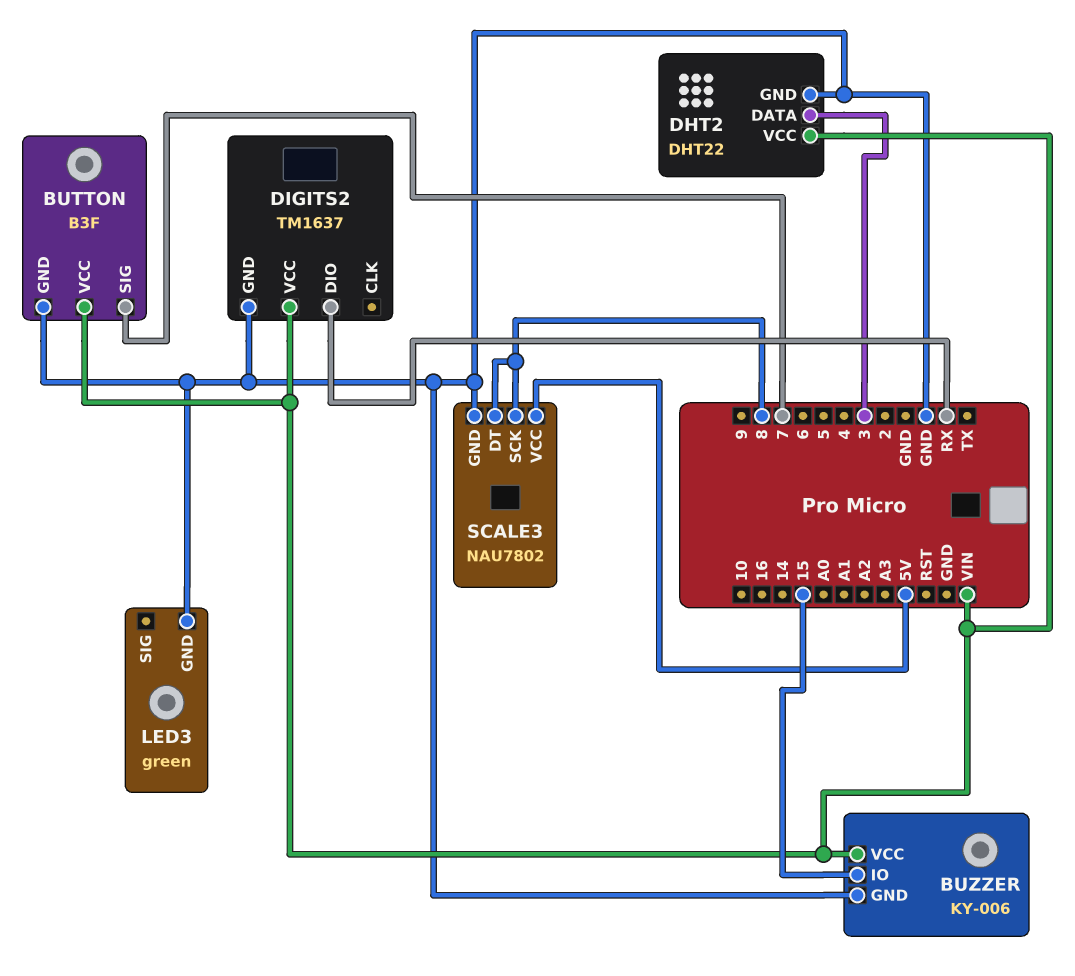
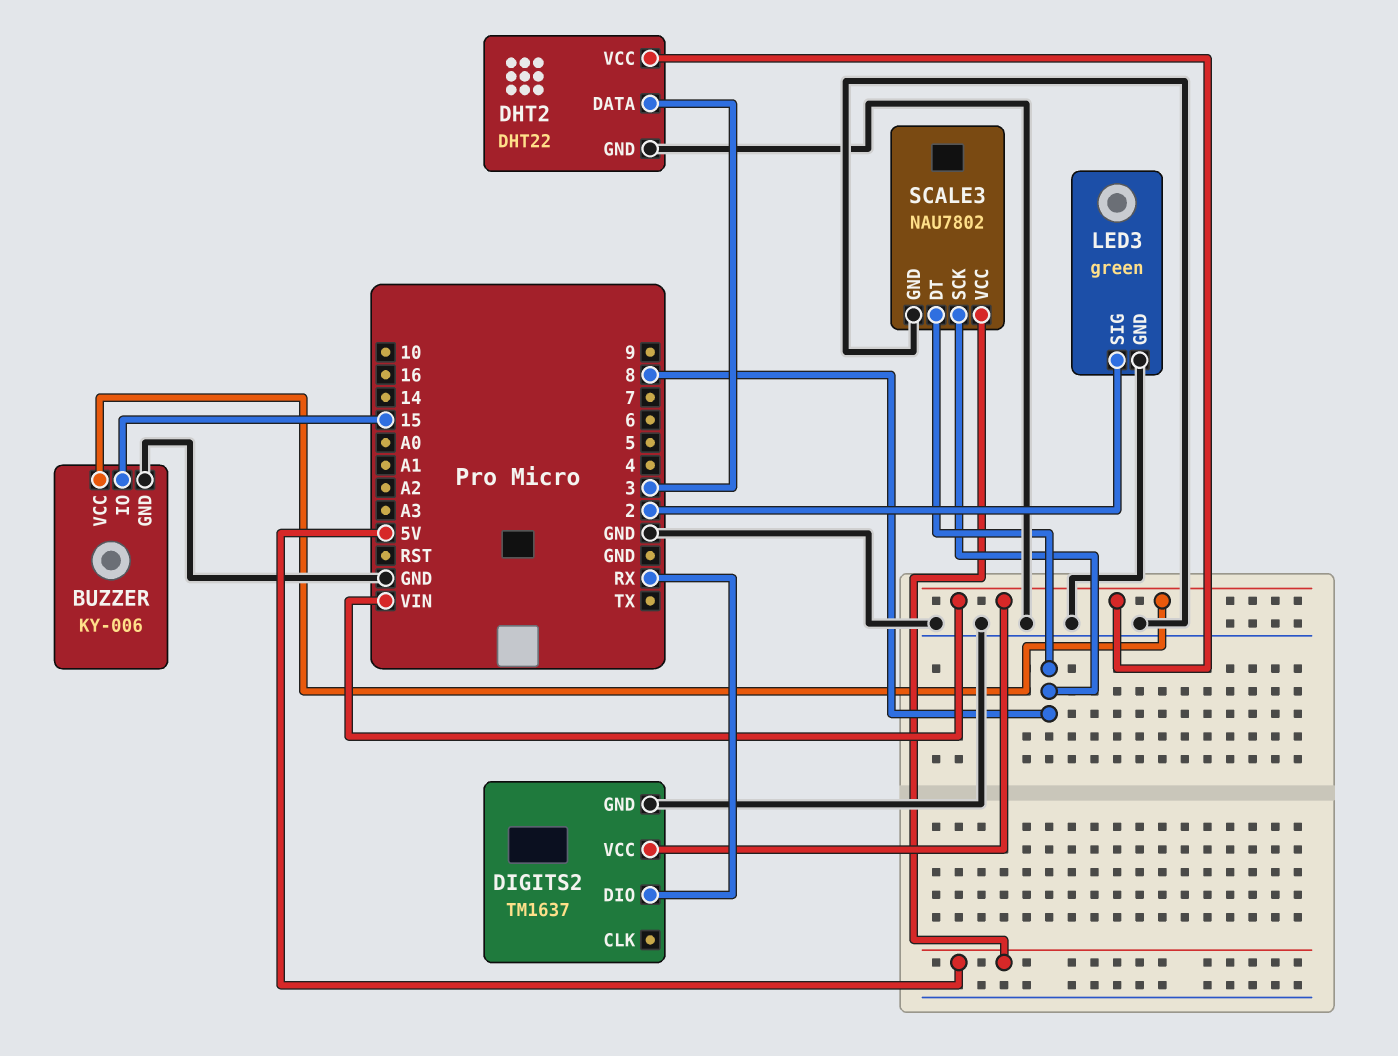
BUTTON: B3F -> none
BUTTON pin GND: GND -> none
BUTTON pin SIG: 7 -> none
BUTTON pin VCC: VIN -> none
LED3 pin SIG: none -> 2

